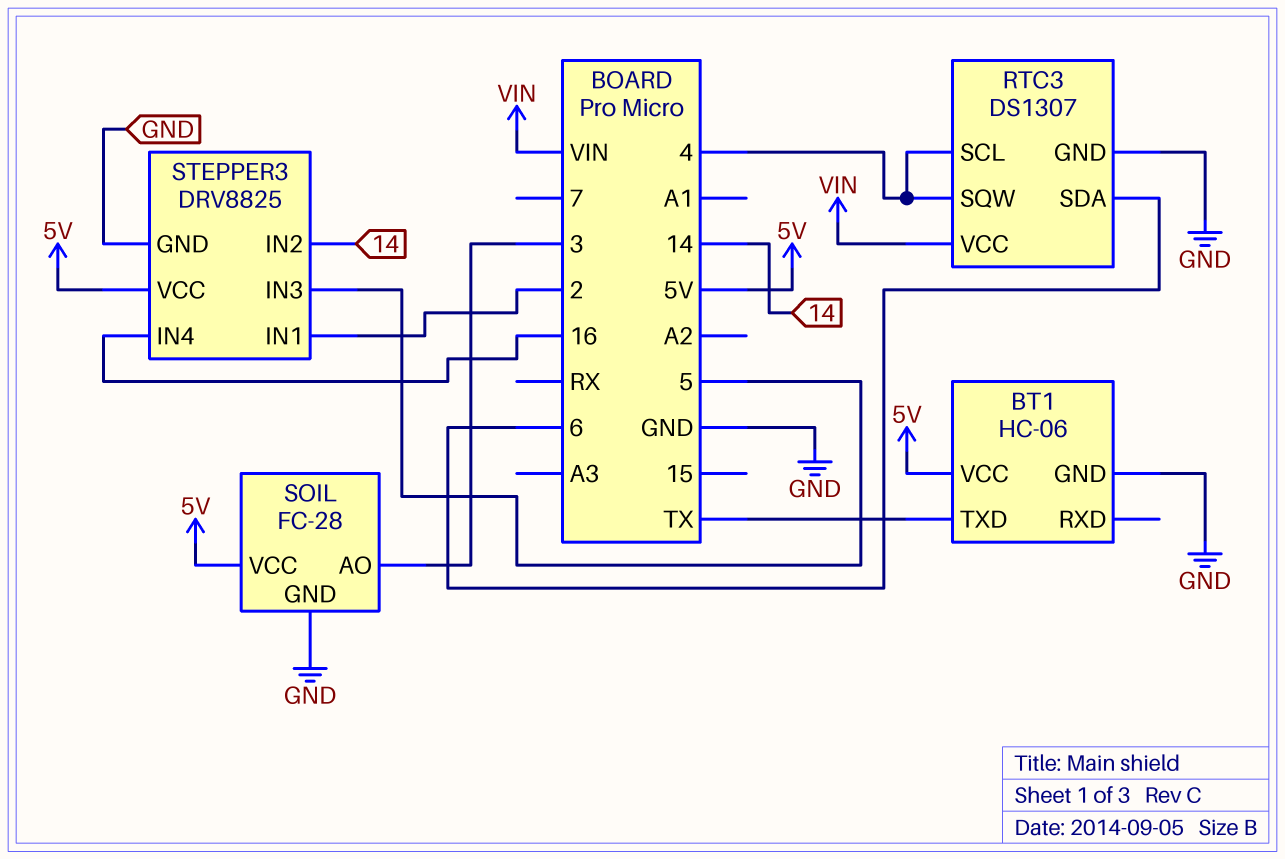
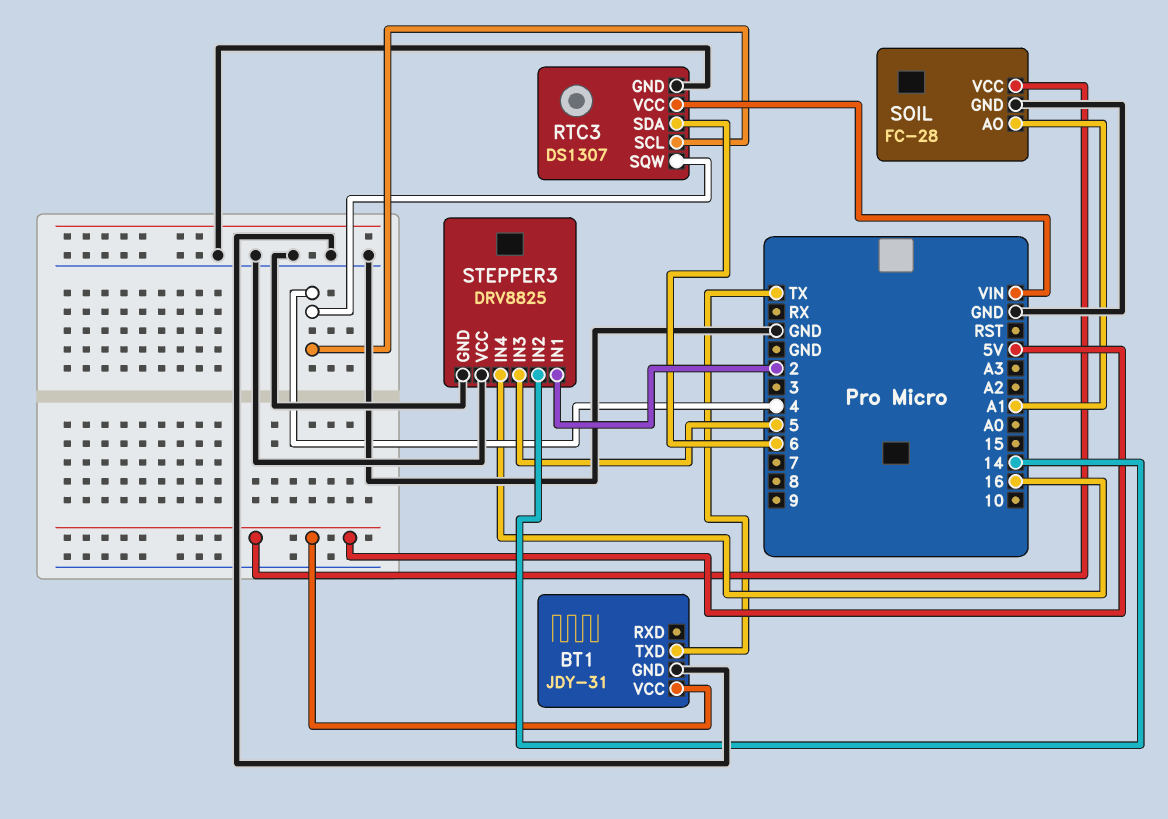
BT1: HC-06 -> JDY-31
SOIL pin AO: 3 -> A1
STEPPER3 pin VCC: 5V -> GND

